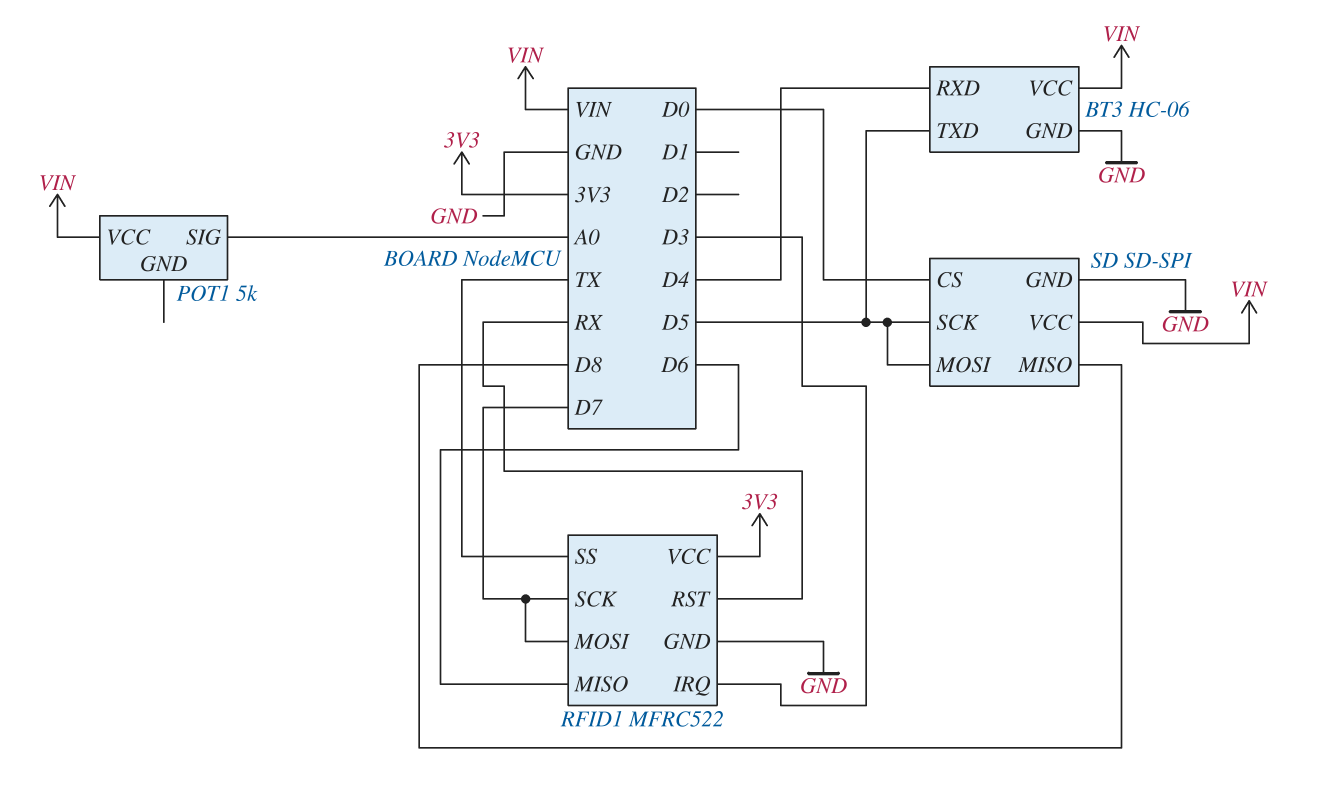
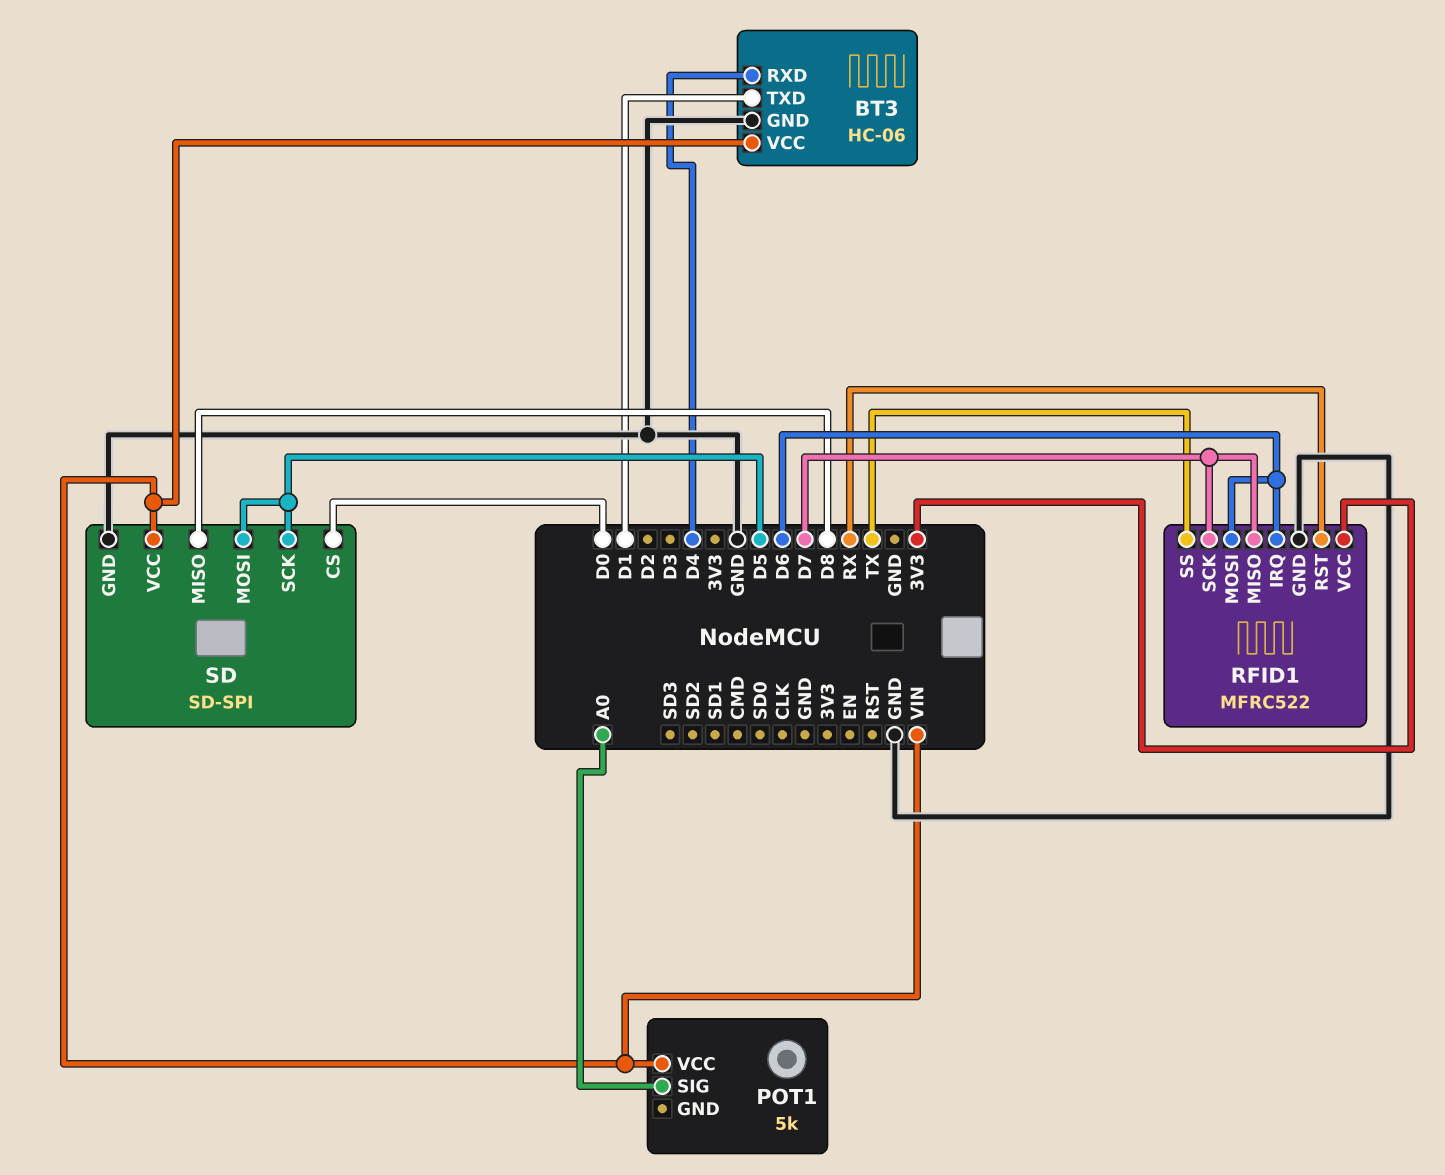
BT3 pin TXD: D5 -> D1
RFID1 pin IRQ: D3 -> D6
RFID1 pin MISO: D6 -> D7
RFID1 pin MOSI: D7 -> D6

